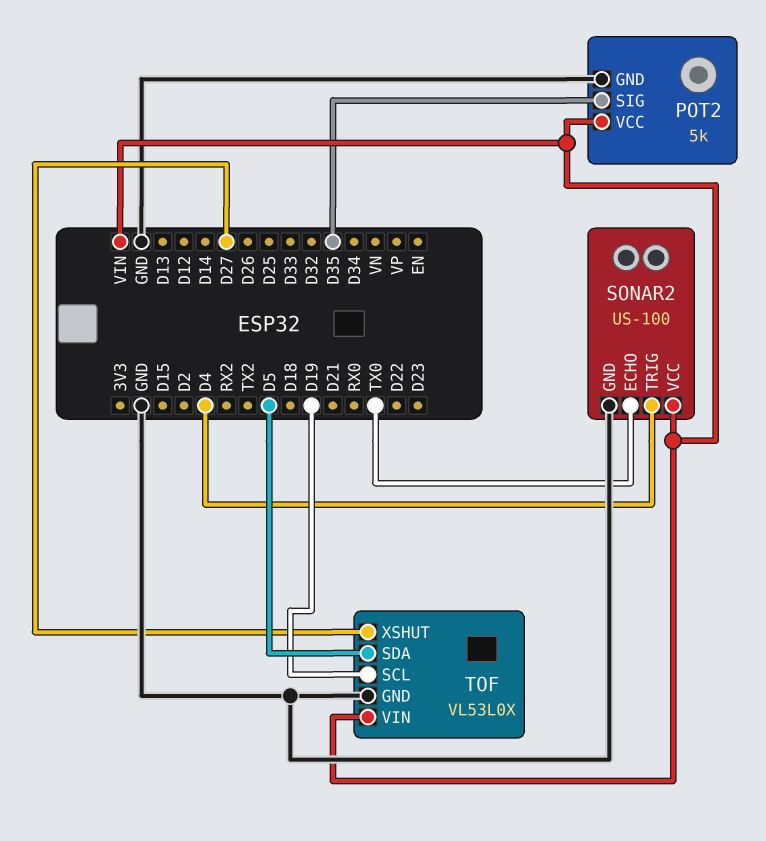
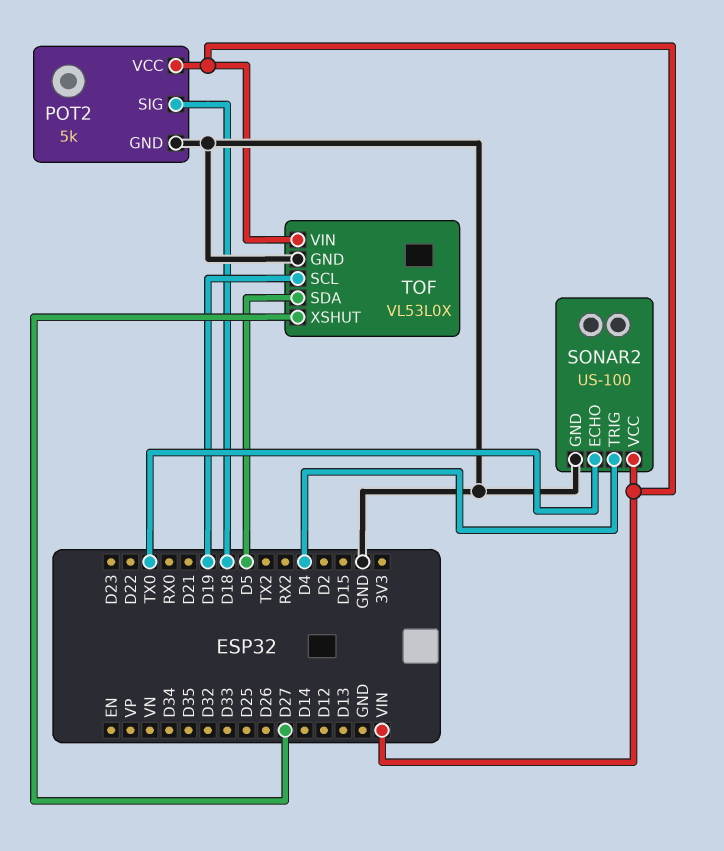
POT2 pin SIG: D35 -> D18

